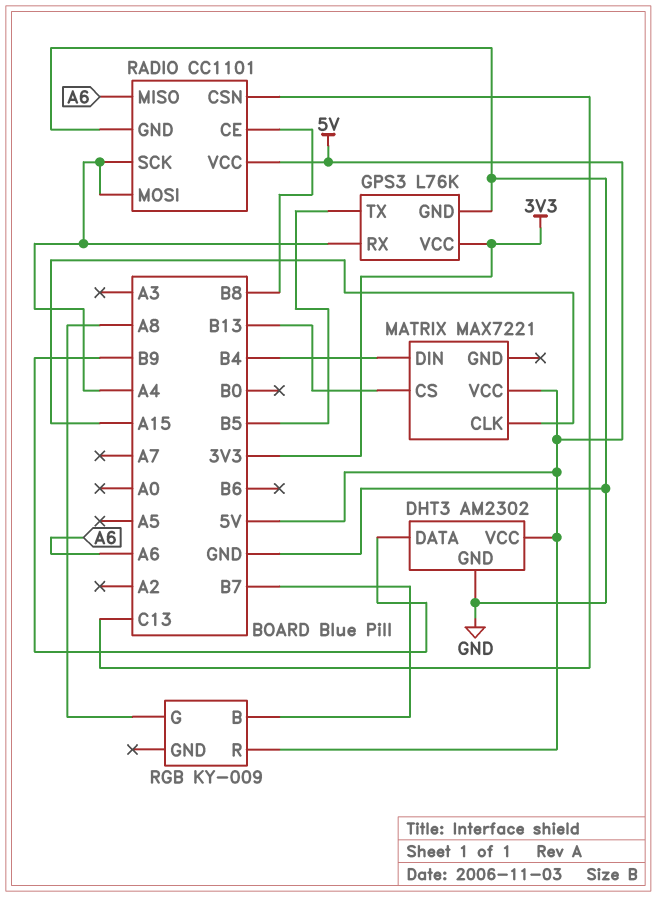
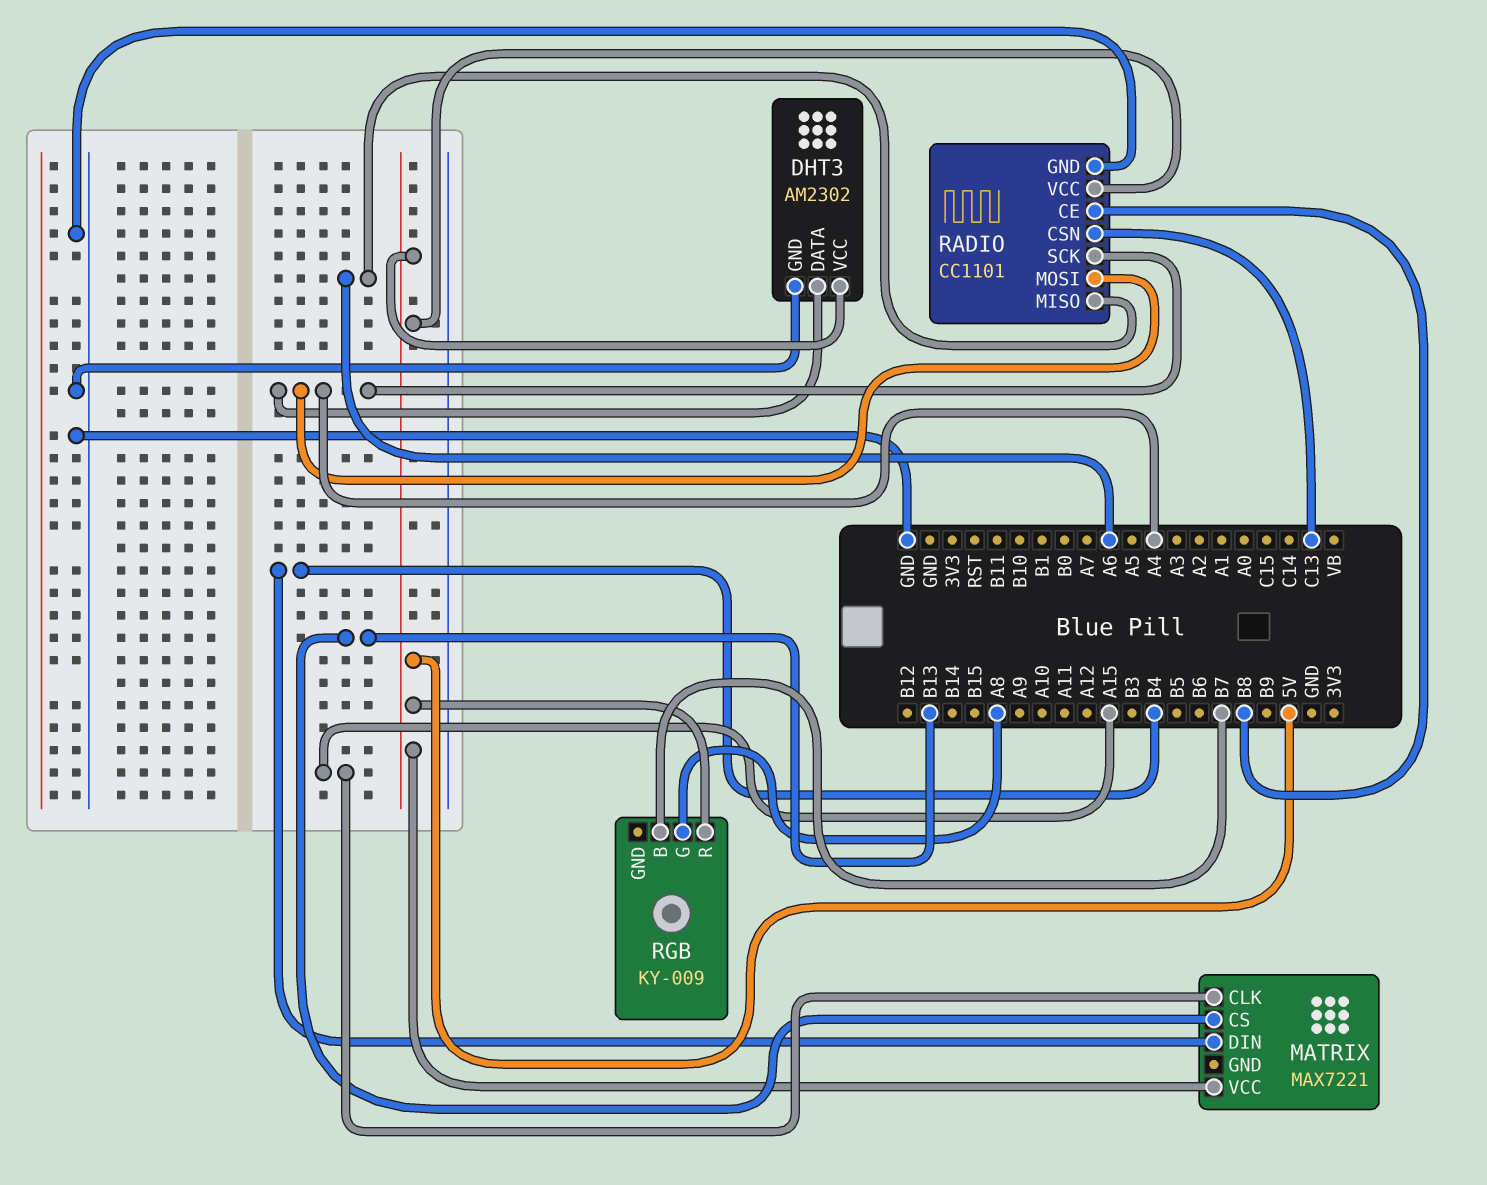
DHT3 pin DATA: B9 -> A4
GPS3: L76K -> none
GPS3 pin GND: GND -> none
GPS3 pin RX: A4 -> none
GPS3 pin TX: B5 -> none
GPS3 pin VCC: 3V3 -> none

